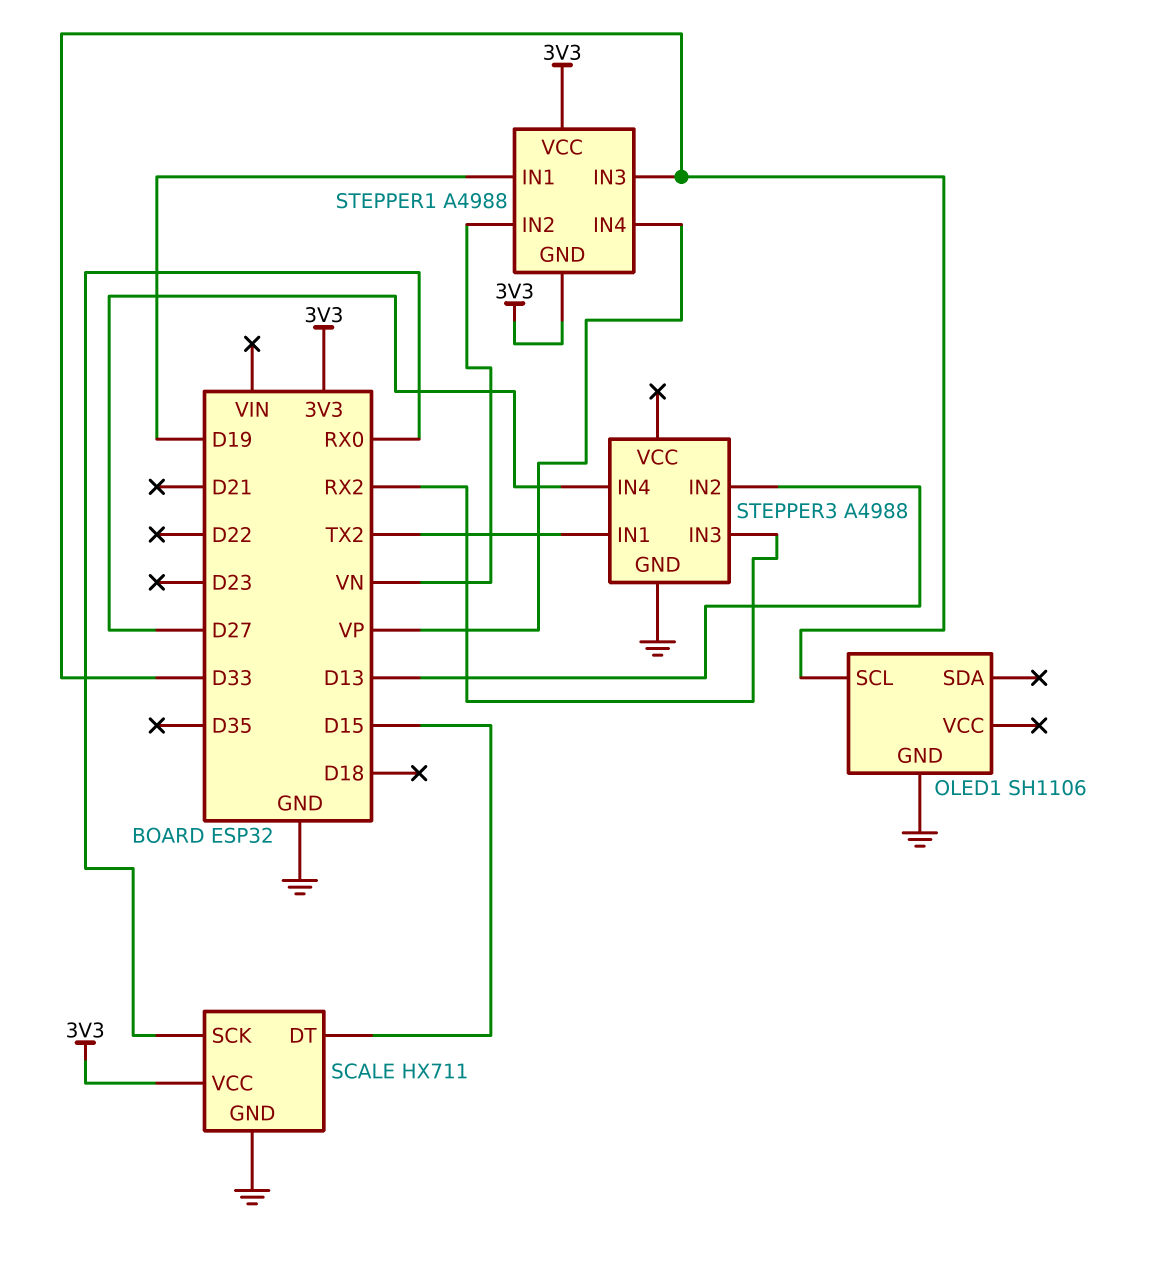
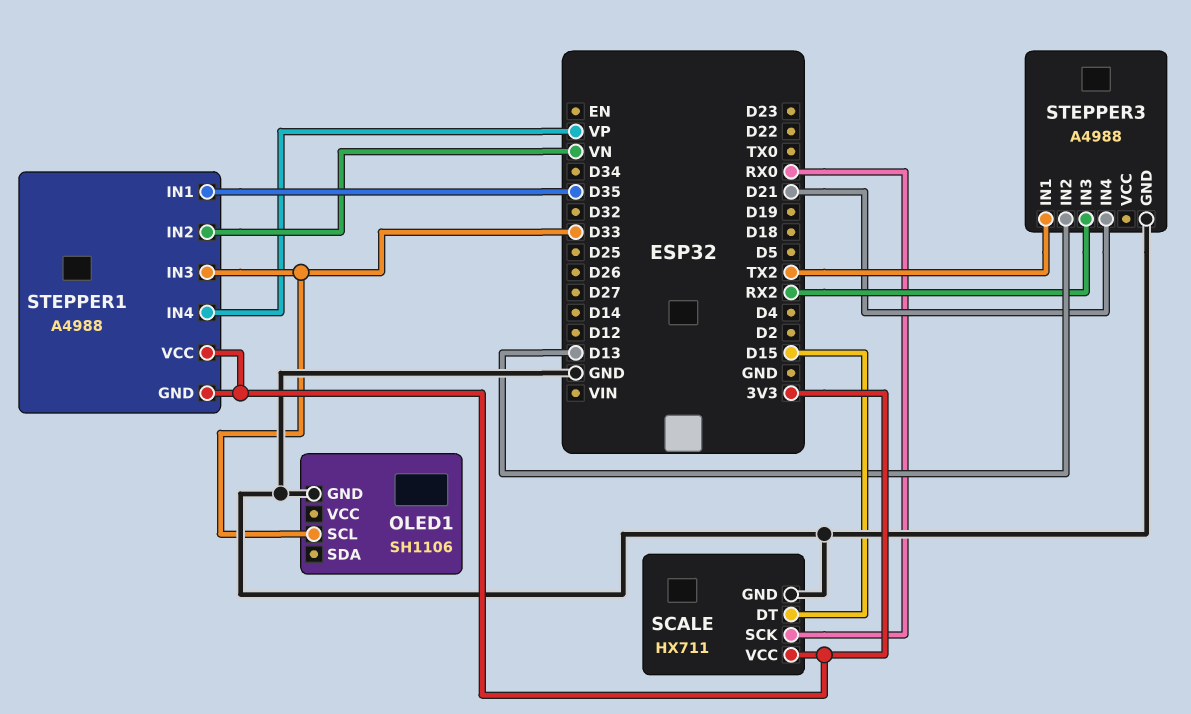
STEPPER1 pin IN1: D19 -> D35
STEPPER3 pin IN4: D27 -> D21

